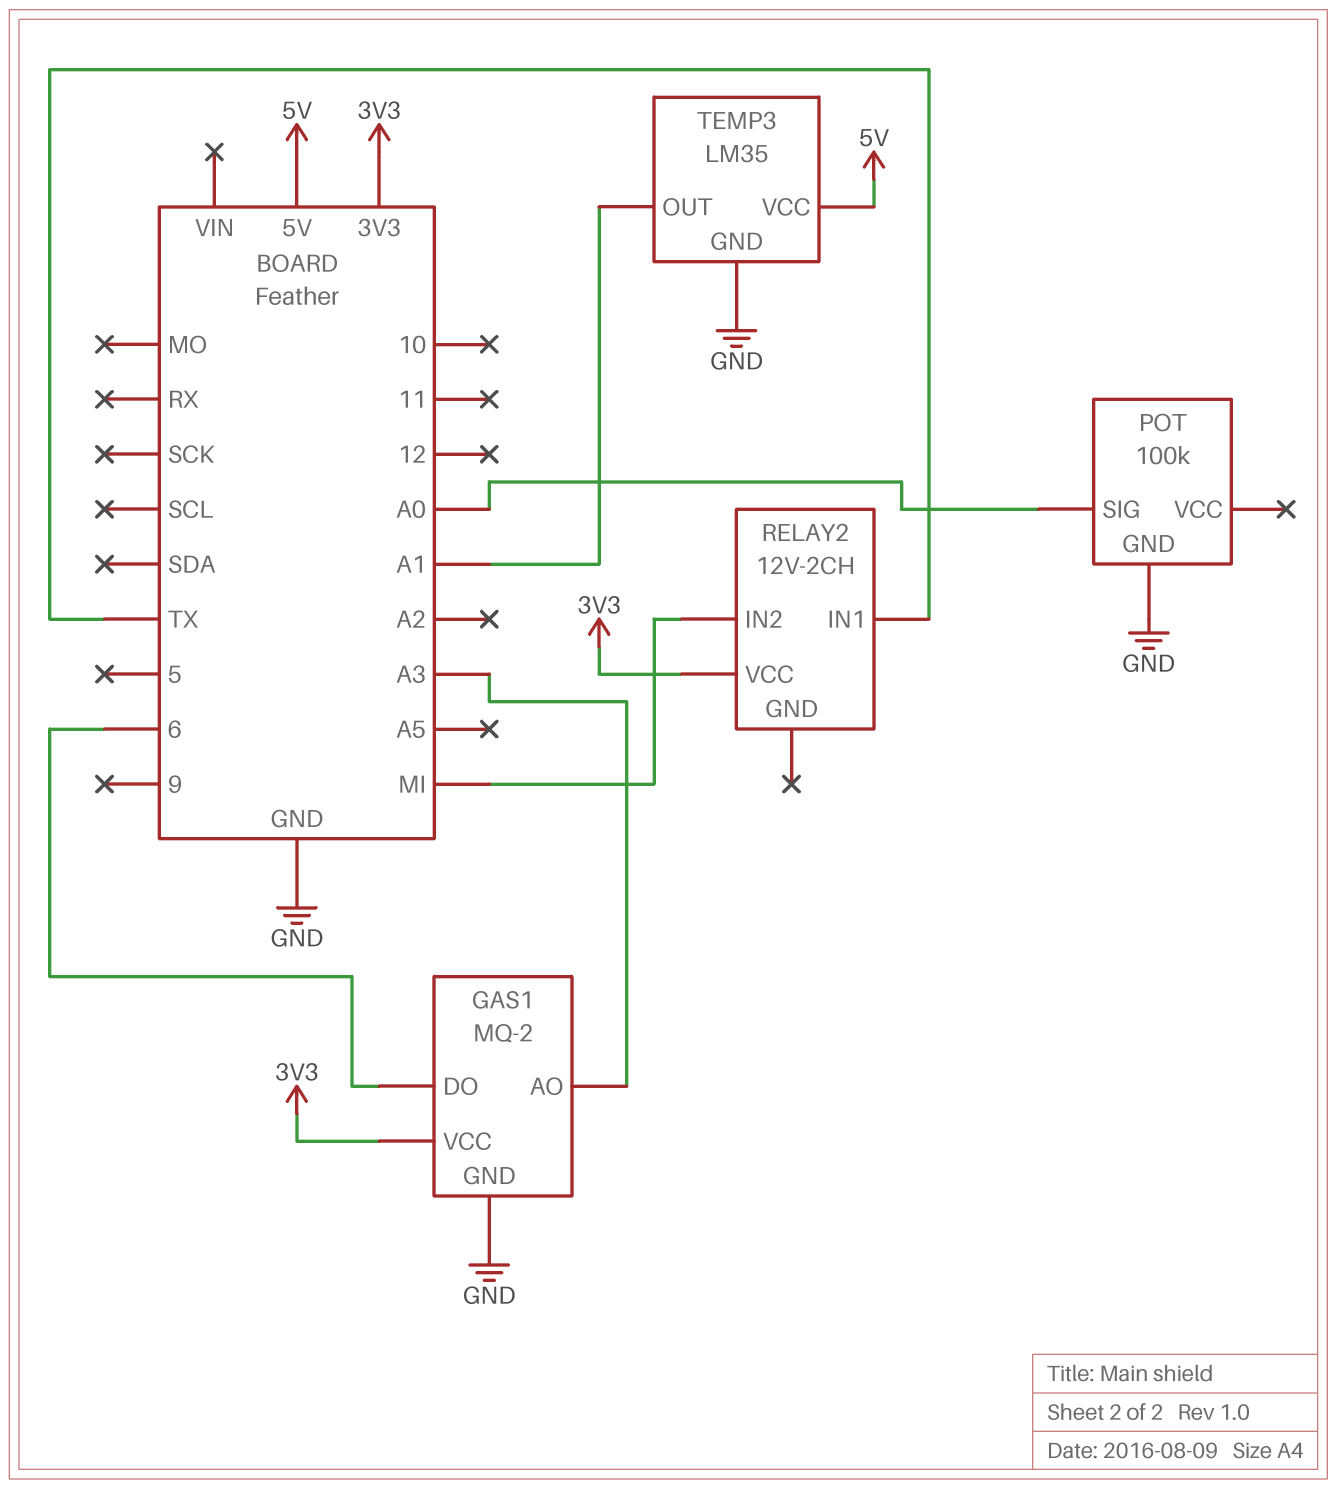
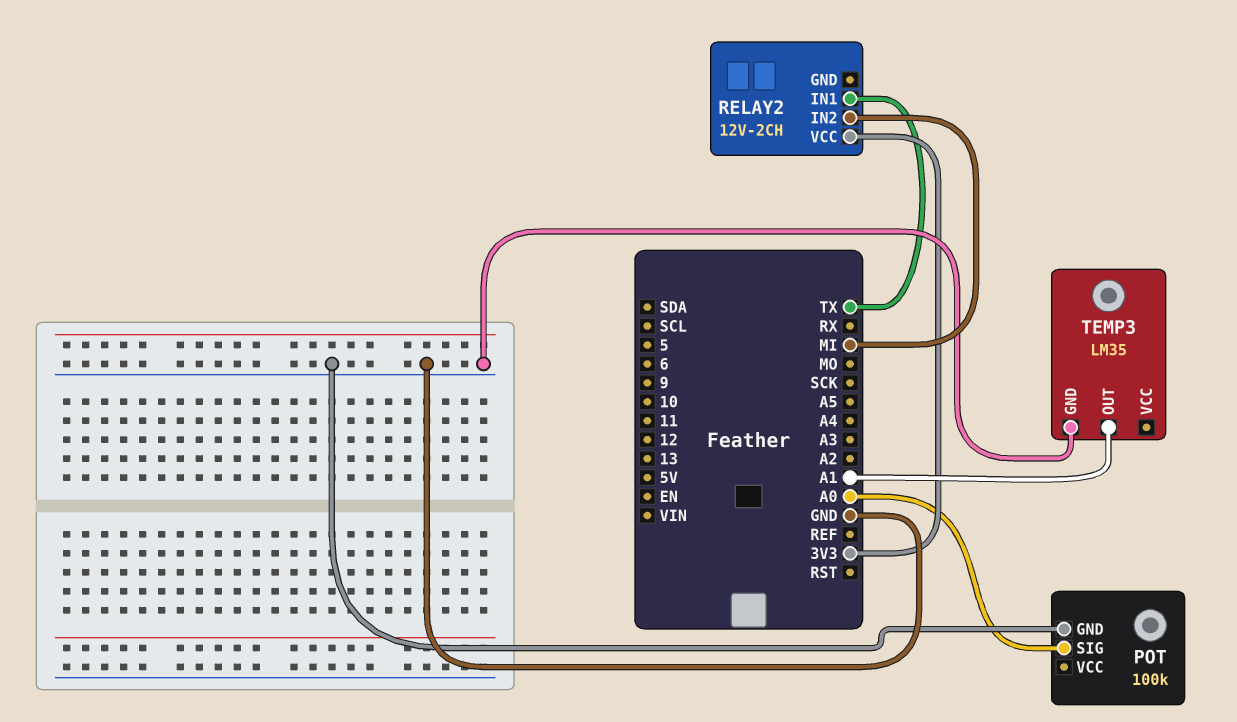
GAS1: MQ-2 -> none
GAS1 pin AO: A3 -> none
GAS1 pin DO: 6 -> none
GAS1 pin GND: GND -> none
GAS1 pin VCC: 3V3 -> none
TEMP3 pin VCC: 5V -> none

